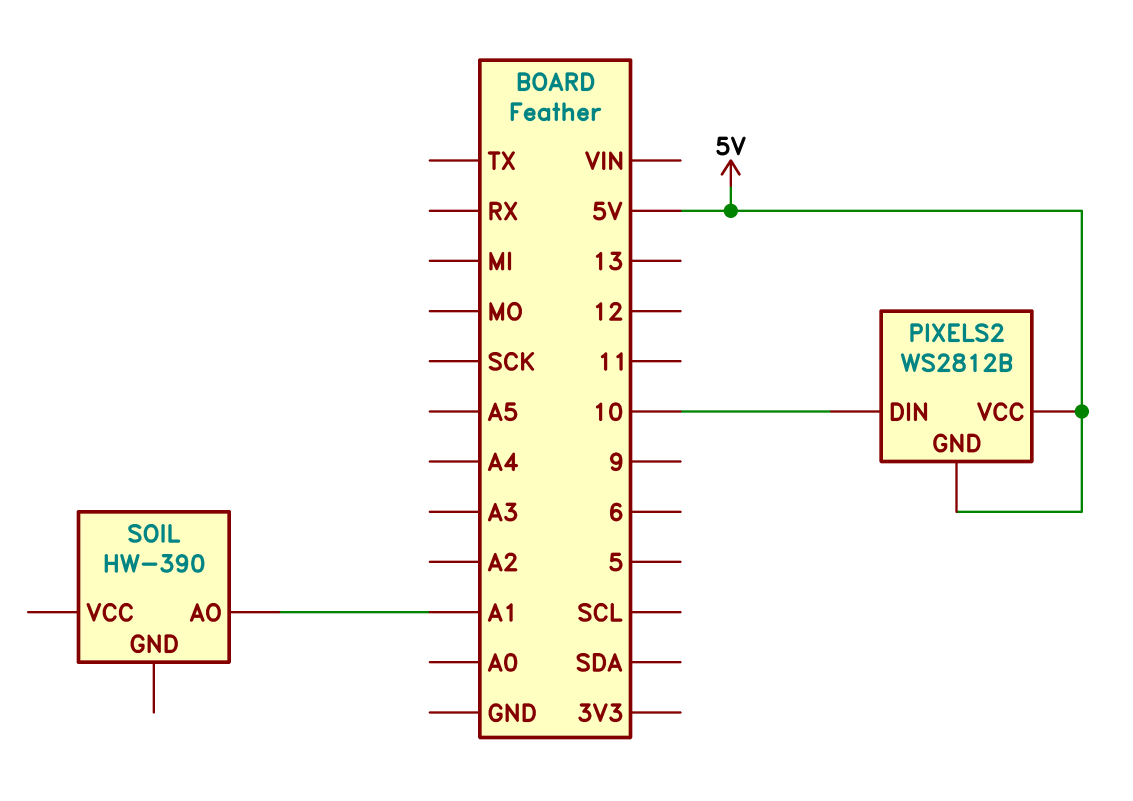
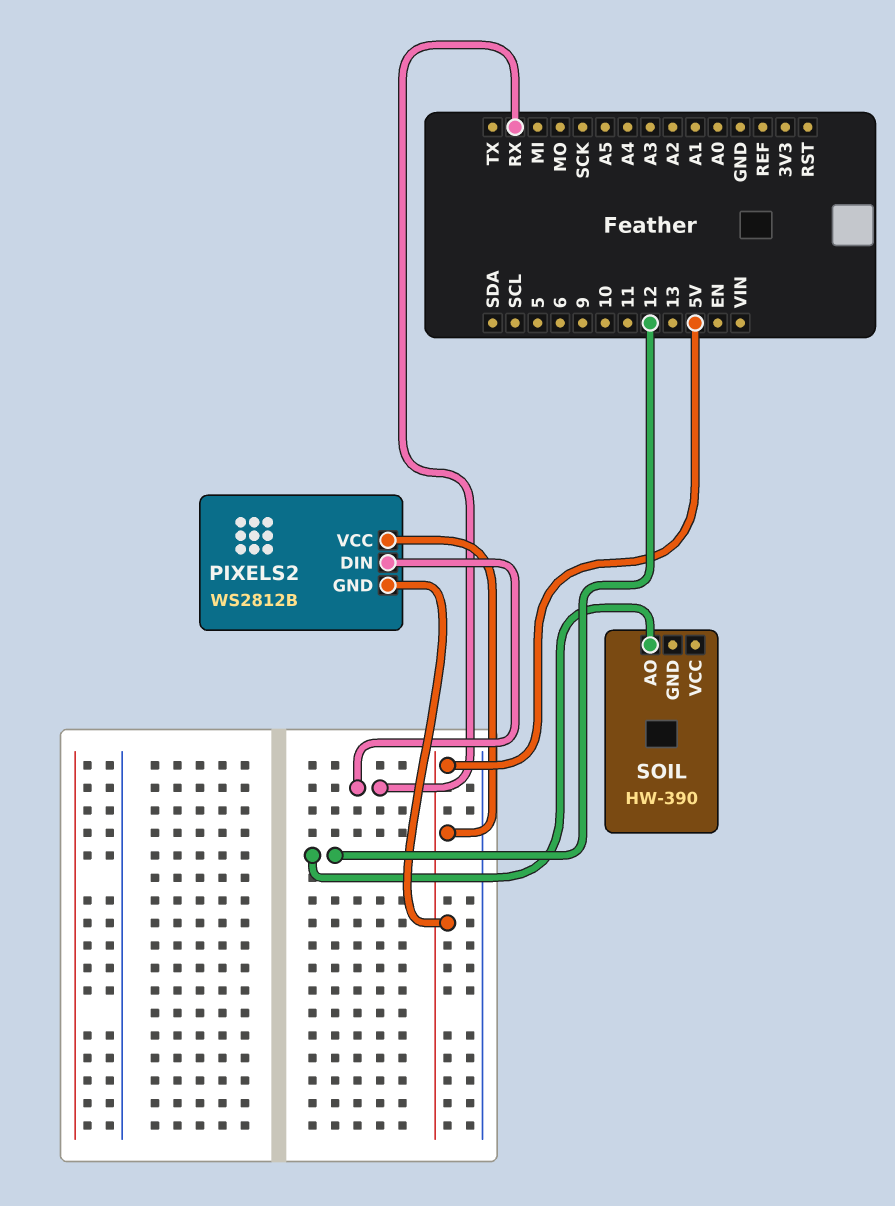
PIXELS2 pin DIN: 10 -> RX
SOIL pin AO: A1 -> 12

